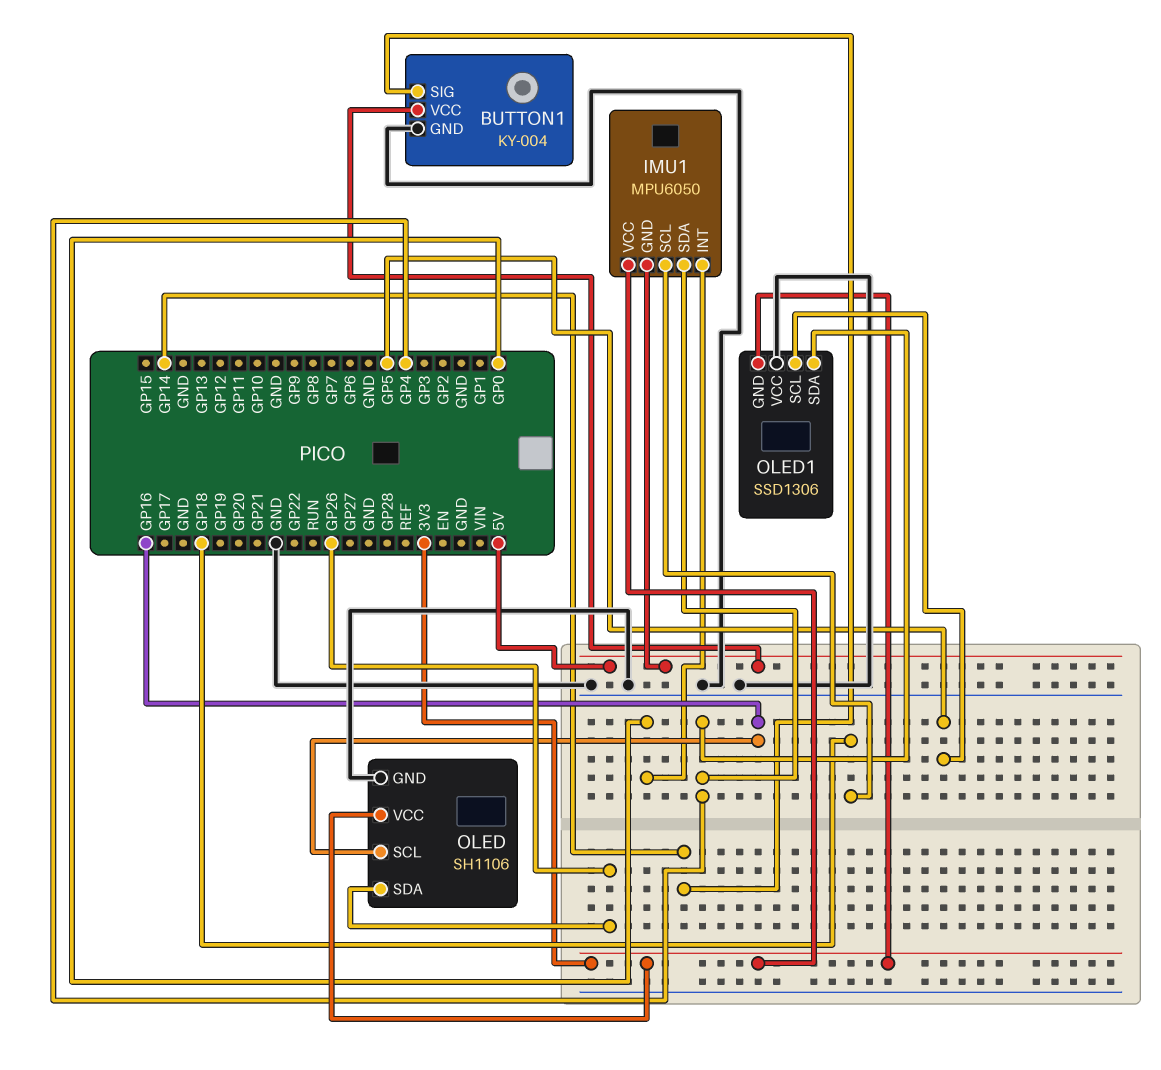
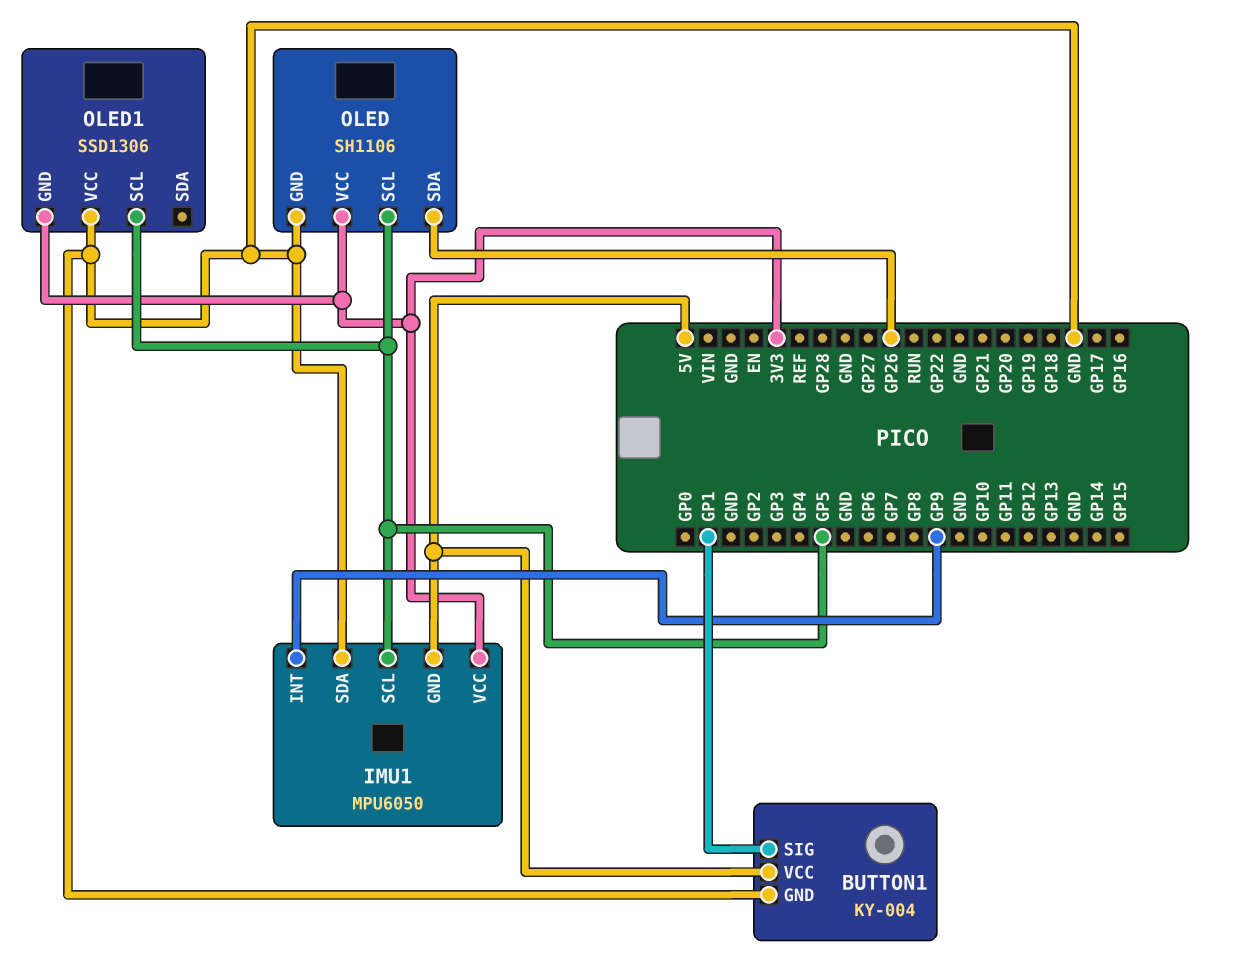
BUTTON1 pin SIG: GP14 -> GP1
IMU1 pin INT: GP0 -> GP9
IMU1 pin SCL: GP18 -> GP5
IMU1 pin SDA: GP4 -> GND
OLED pin SCL: GP16 -> GP5
OLED1 pin SDA: GP4 -> none

